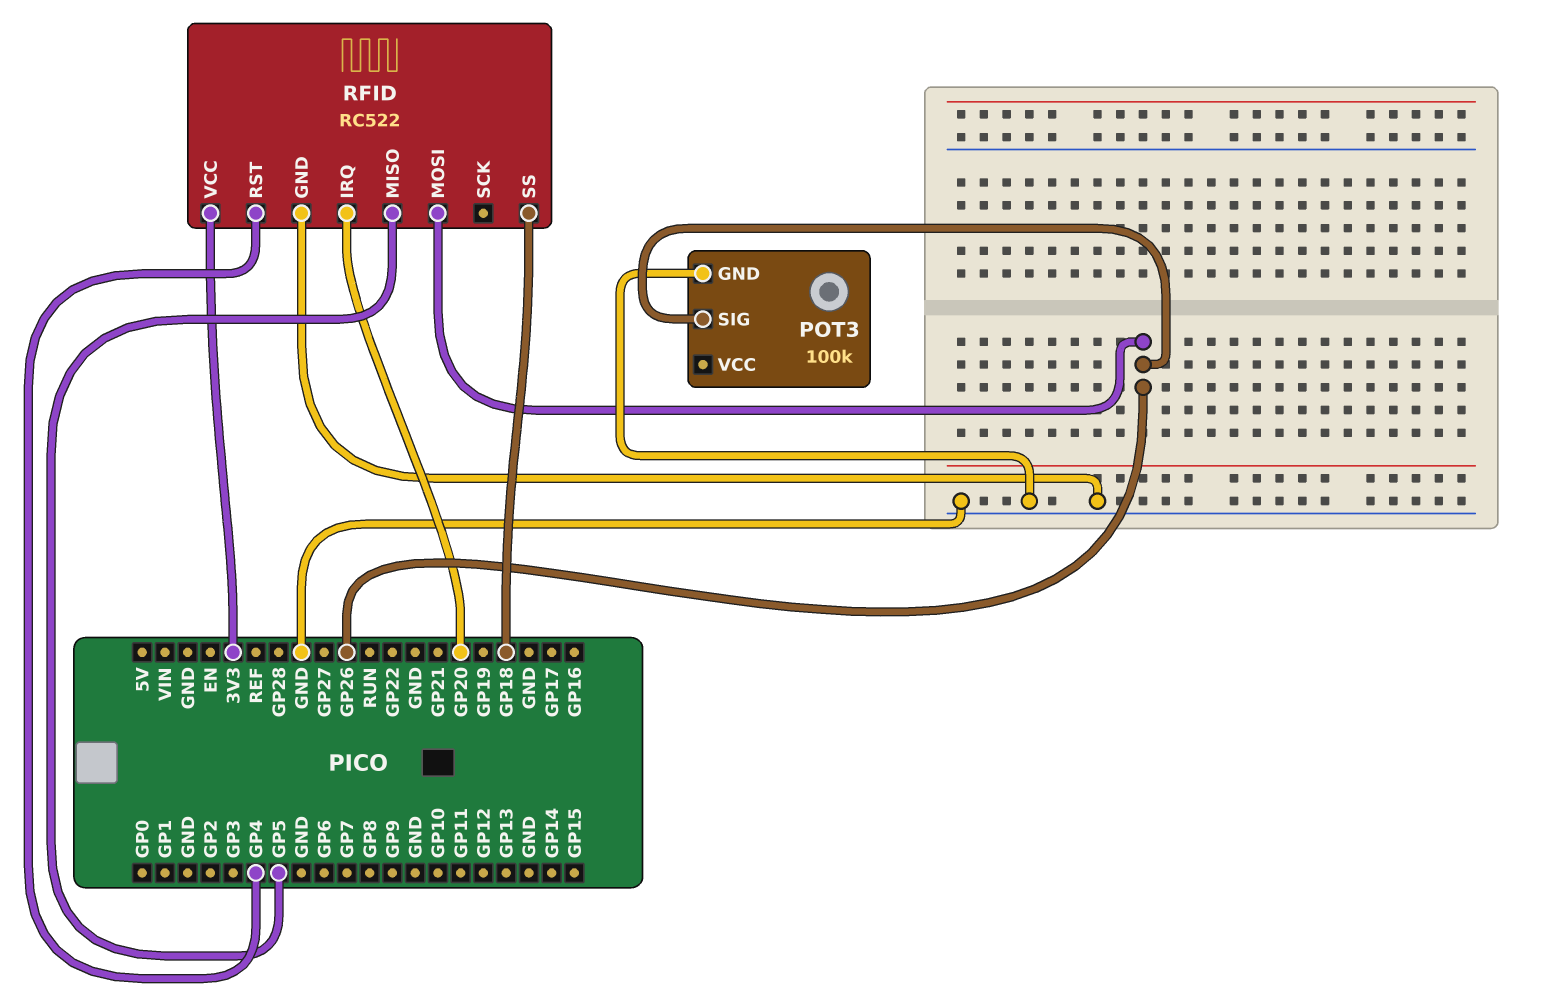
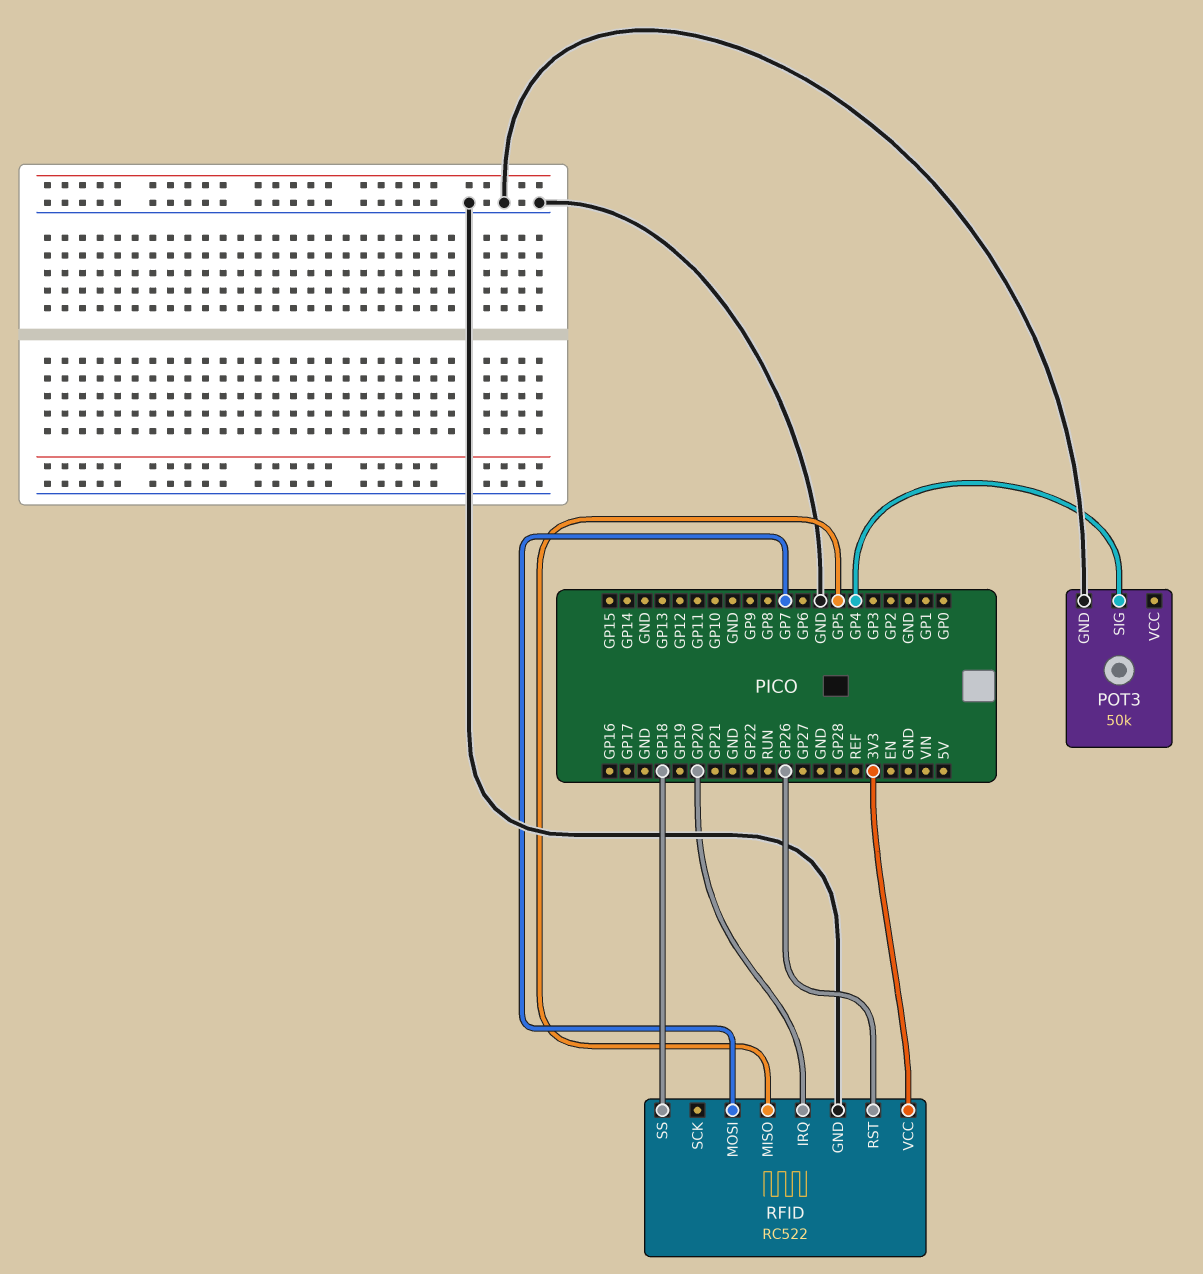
POT3: 100k -> 50k
POT3 pin SIG: GP26 -> GP4
RFID pin MOSI: GP26 -> GP7
RFID pin RST: GP4 -> GP26

